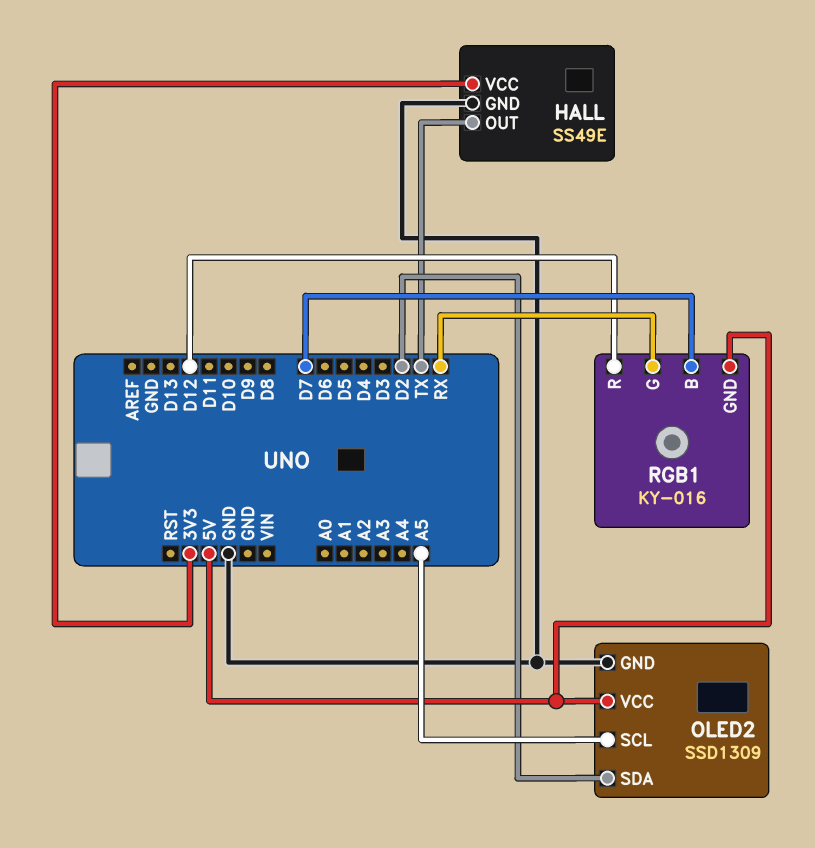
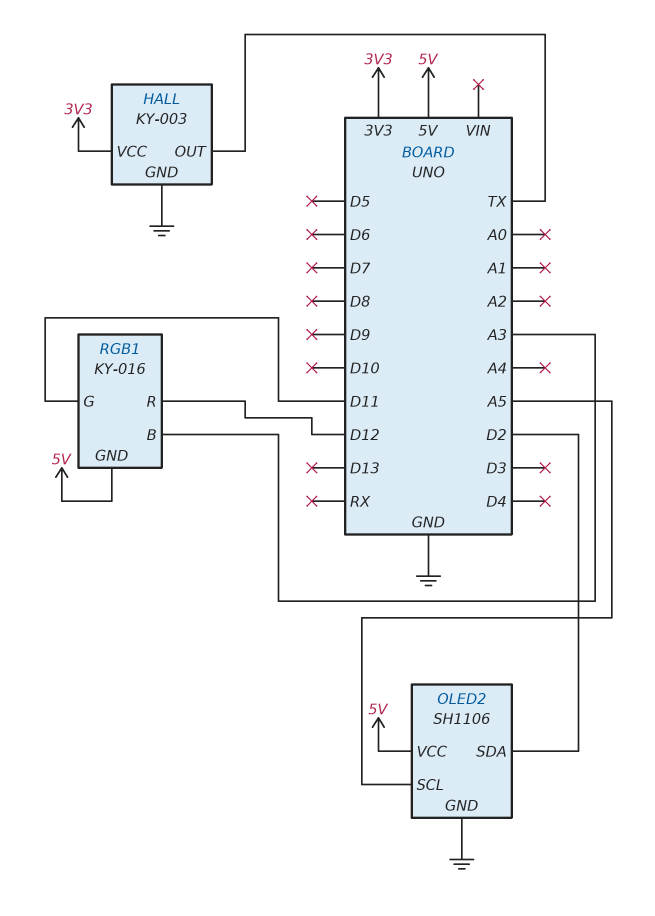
HALL: SS49E -> KY-003
OLED2: SSD1309 -> SH1106
RGB1 pin B: D7 -> A3
RGB1 pin G: RX -> D11

